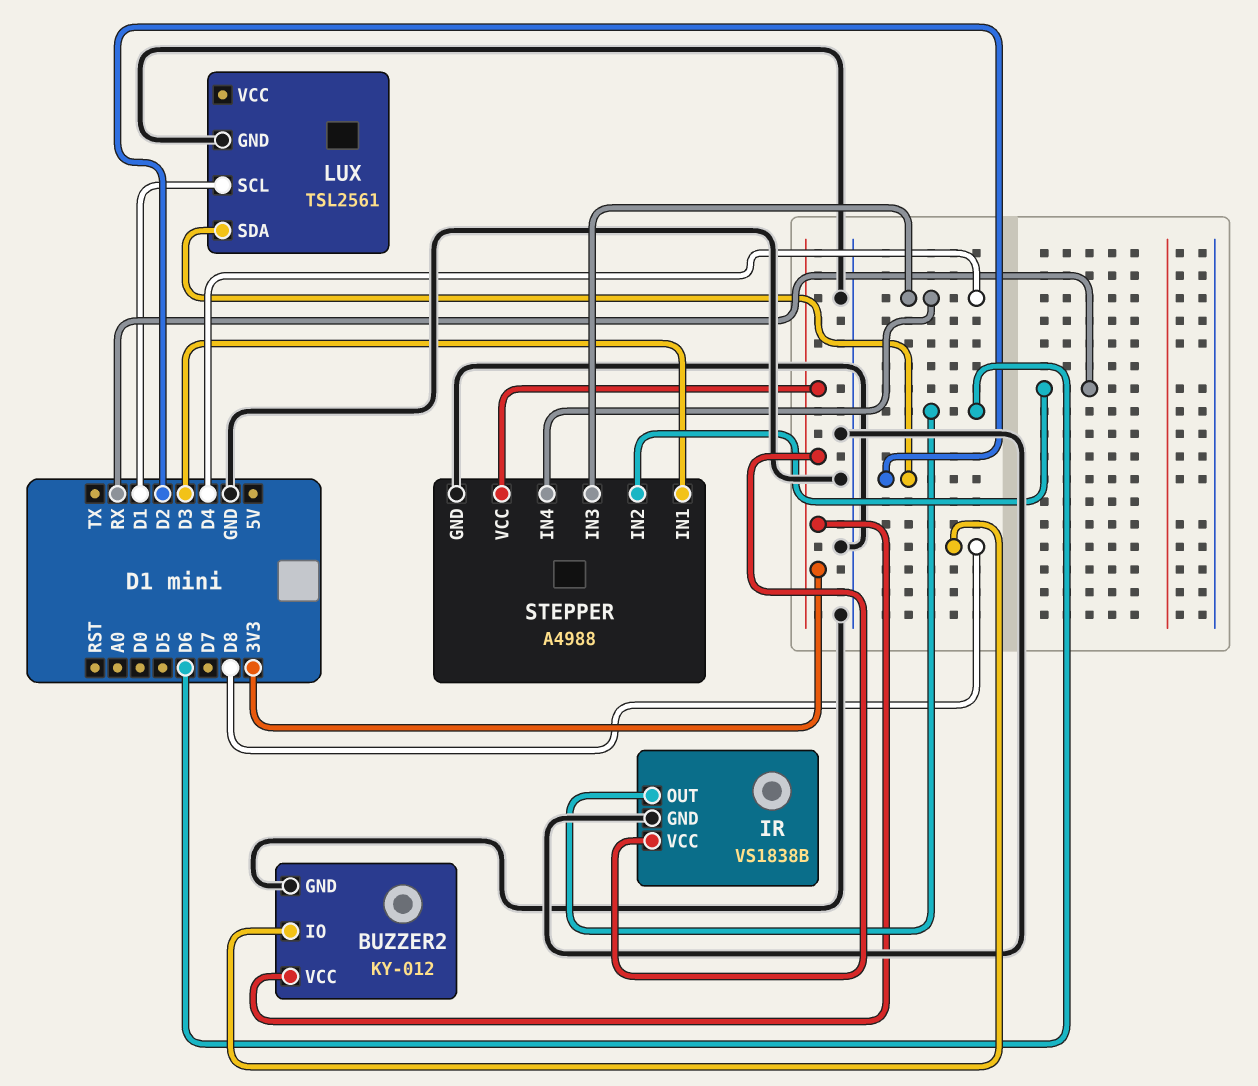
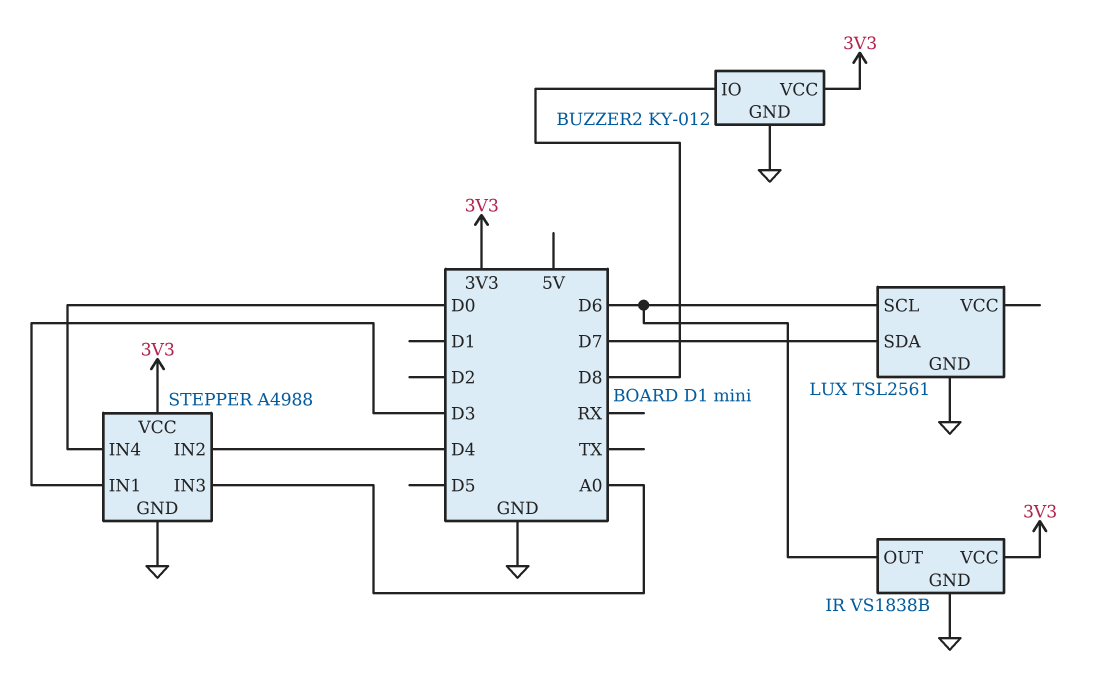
LUX pin SCL: D1 -> D6
LUX pin SDA: D2 -> D7
STEPPER pin IN2: RX -> D4
STEPPER pin IN3: D4 -> A0
STEPPER pin IN4: D4 -> D0

